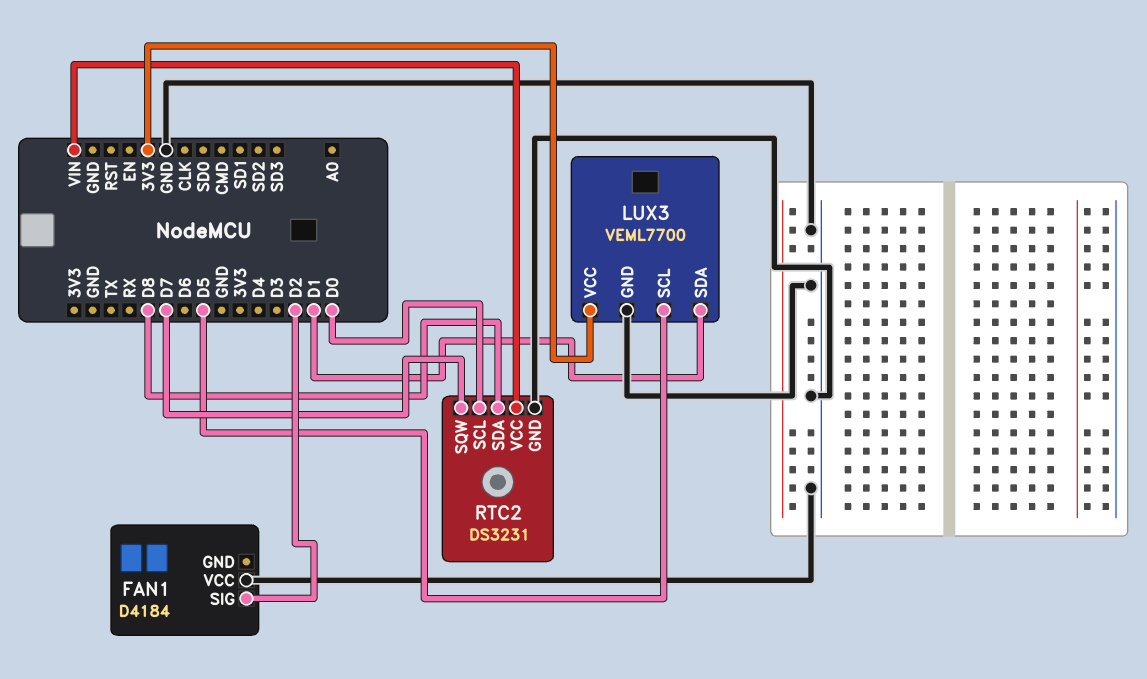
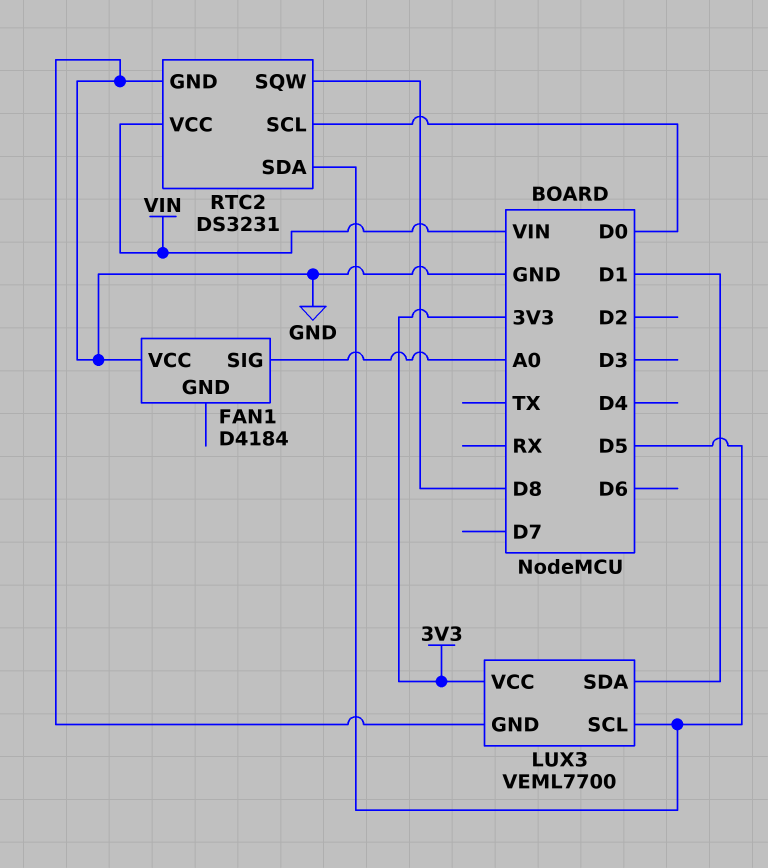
FAN1 pin SIG: D2 -> A0
RTC2 pin SDA: D8 -> D5
RTC2 pin SQW: D7 -> D8

